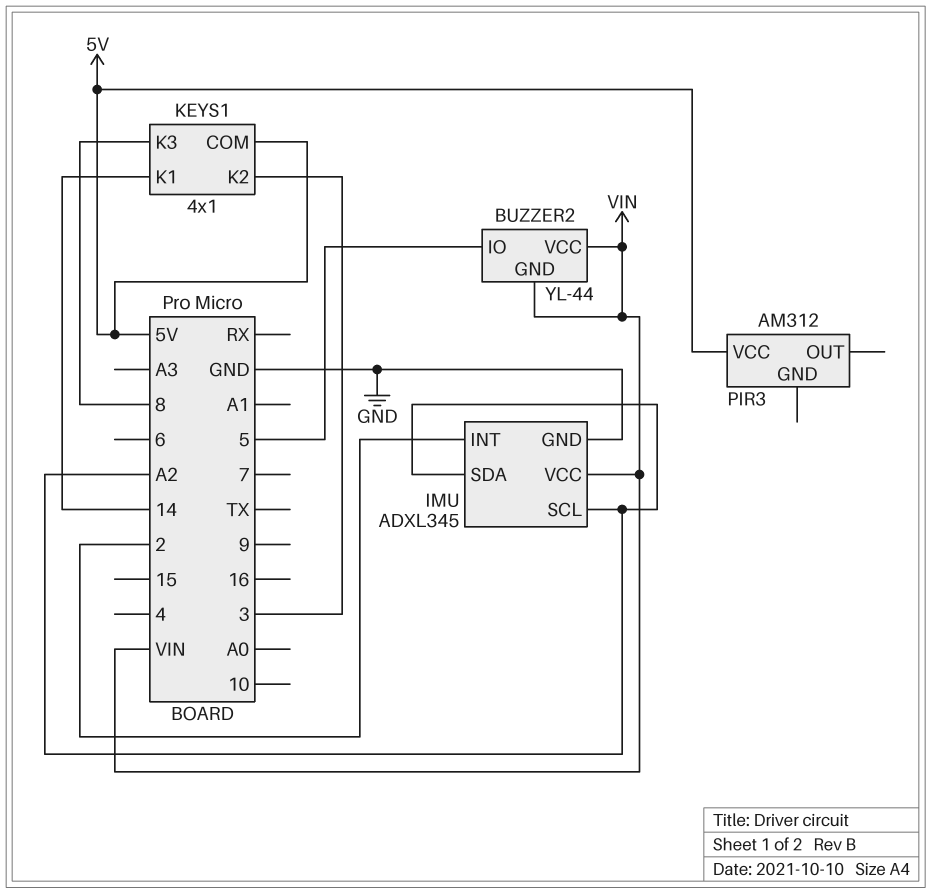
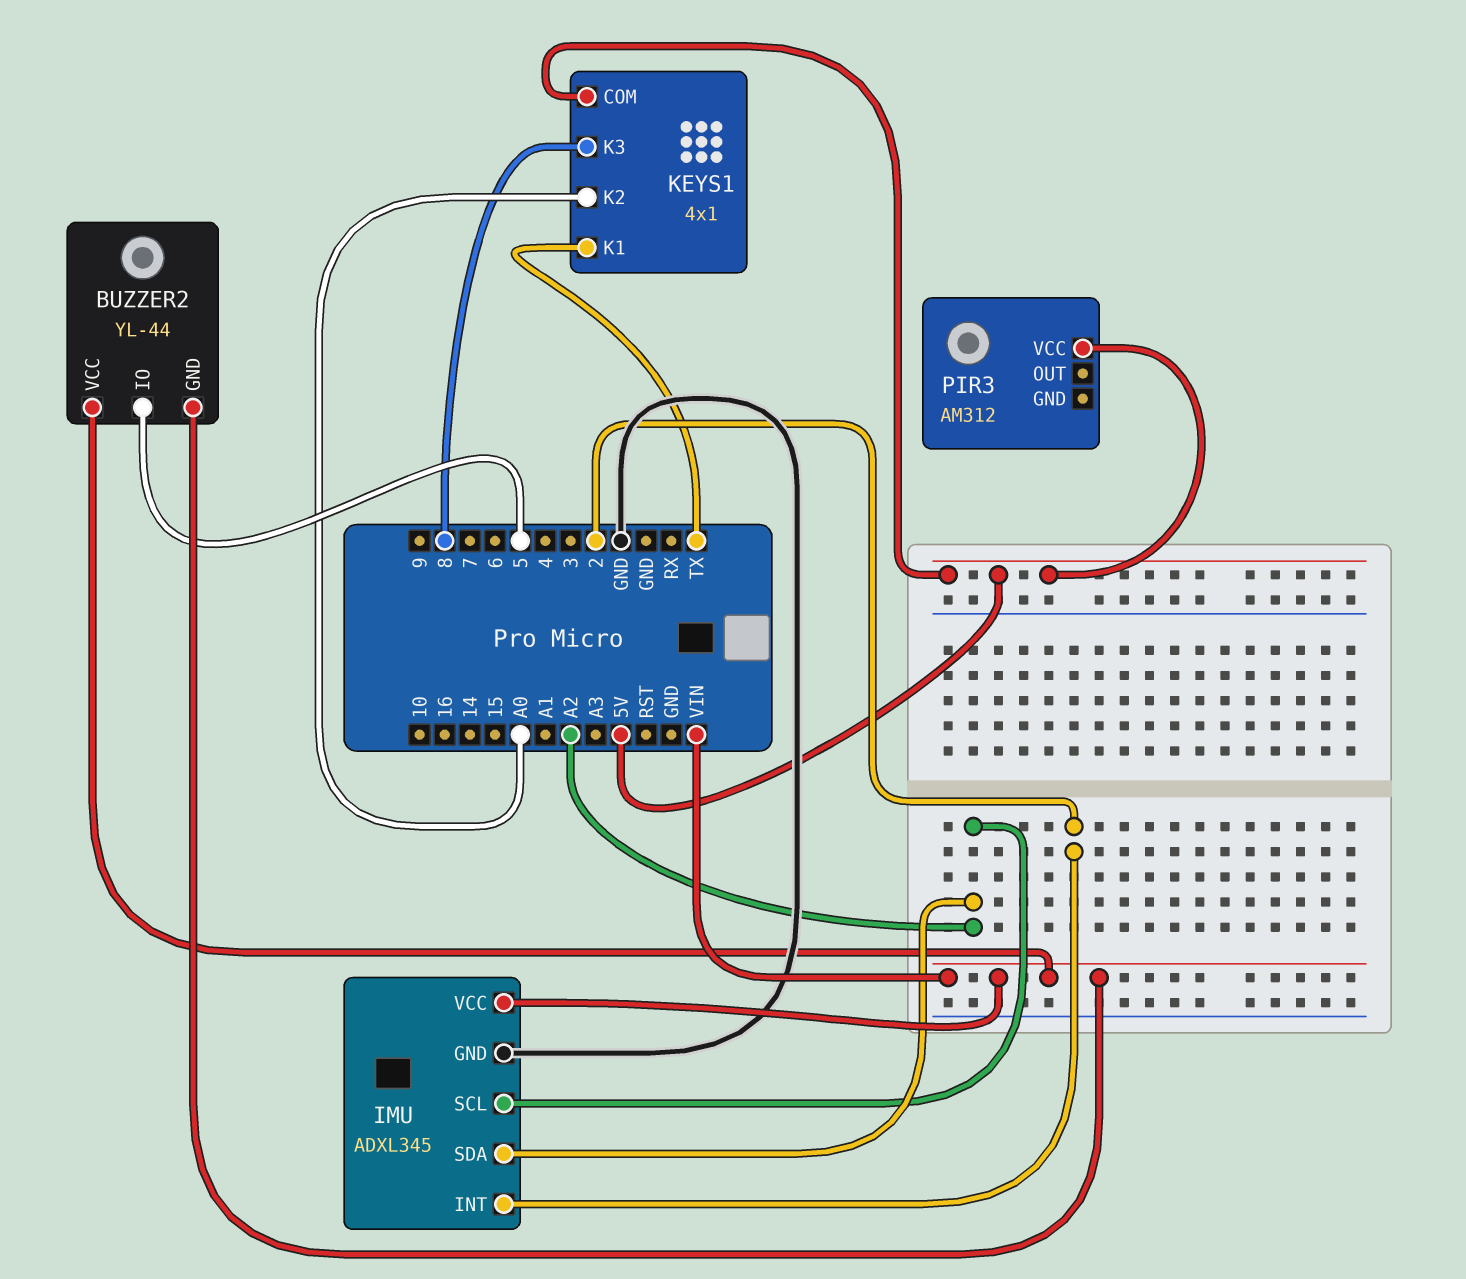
KEYS1 pin K1: 14 -> TX
KEYS1 pin K2: 3 -> A0

